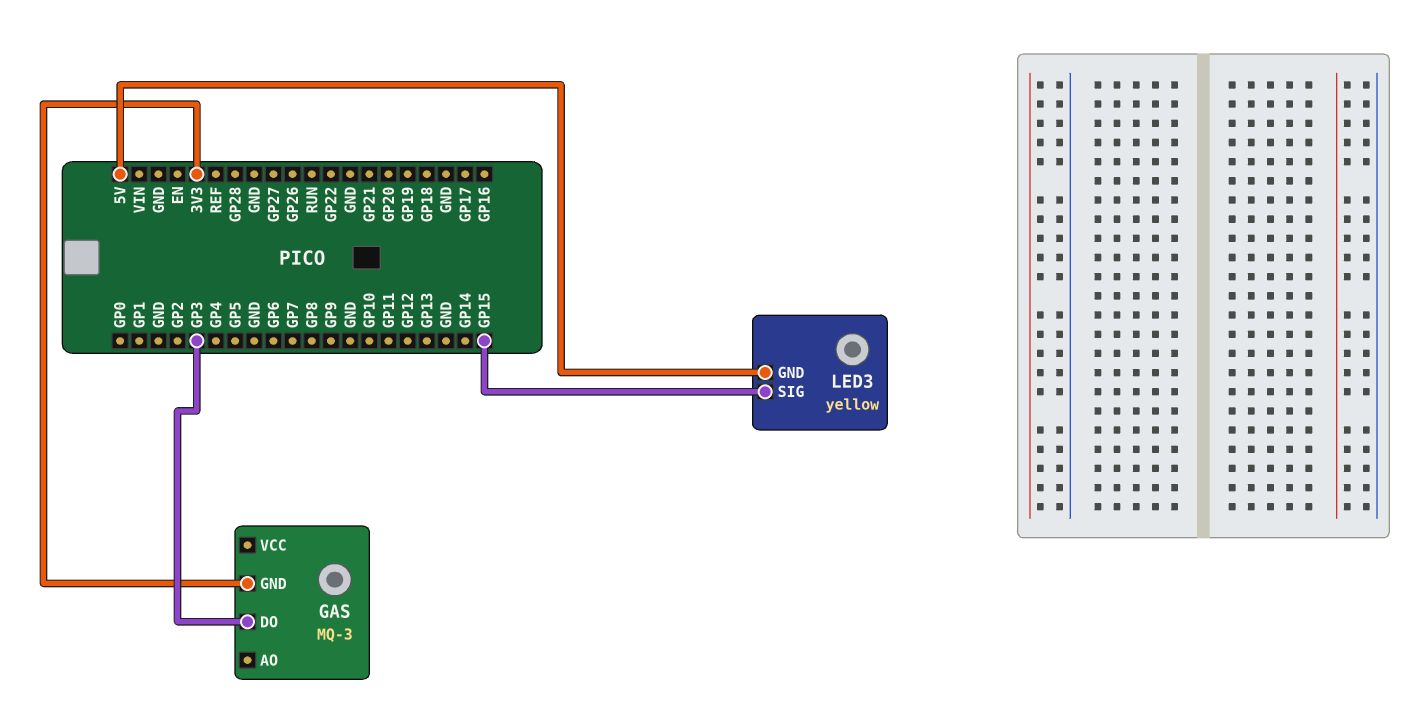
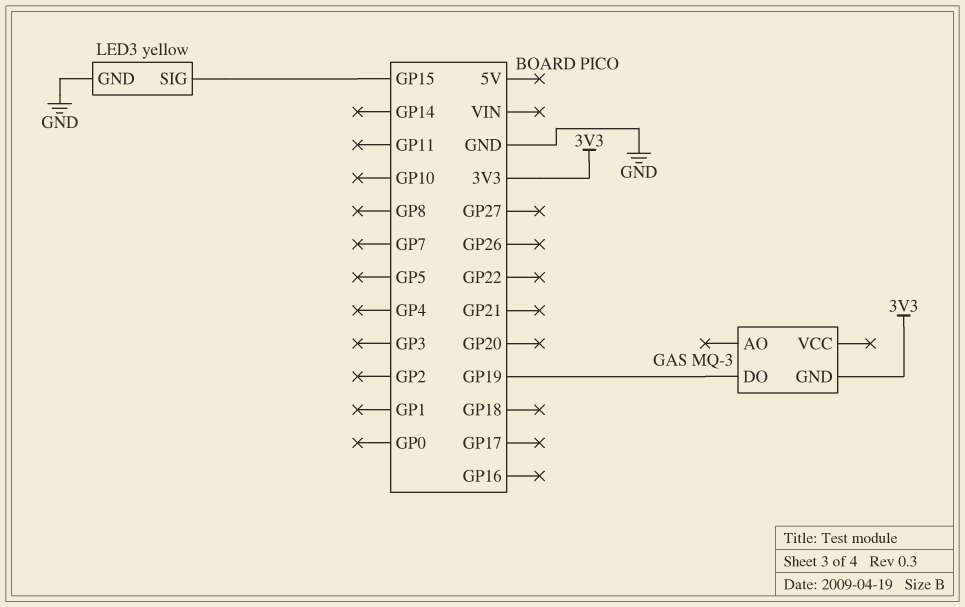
GAS pin DO: GP3 -> GP19
LED3 pin GND: 5V -> GND

